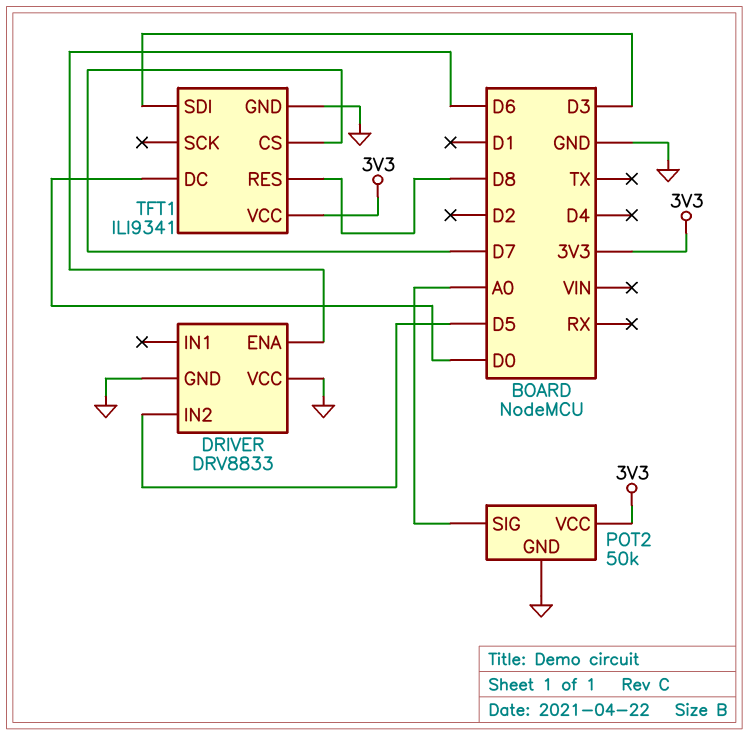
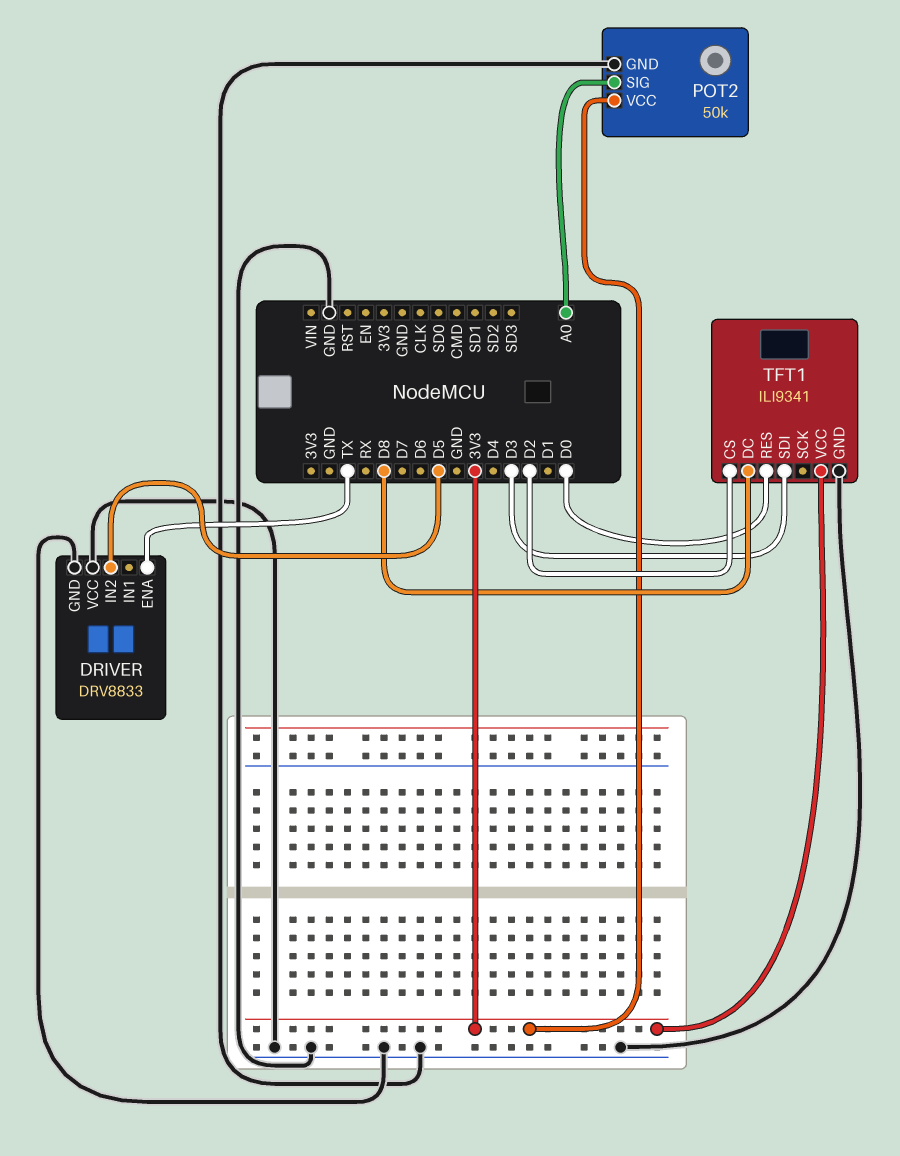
DRIVER pin ENA: D6 -> TX
TFT1 pin CS: D7 -> D2
TFT1 pin DC: D0 -> D8
TFT1 pin RES: D8 -> D0

